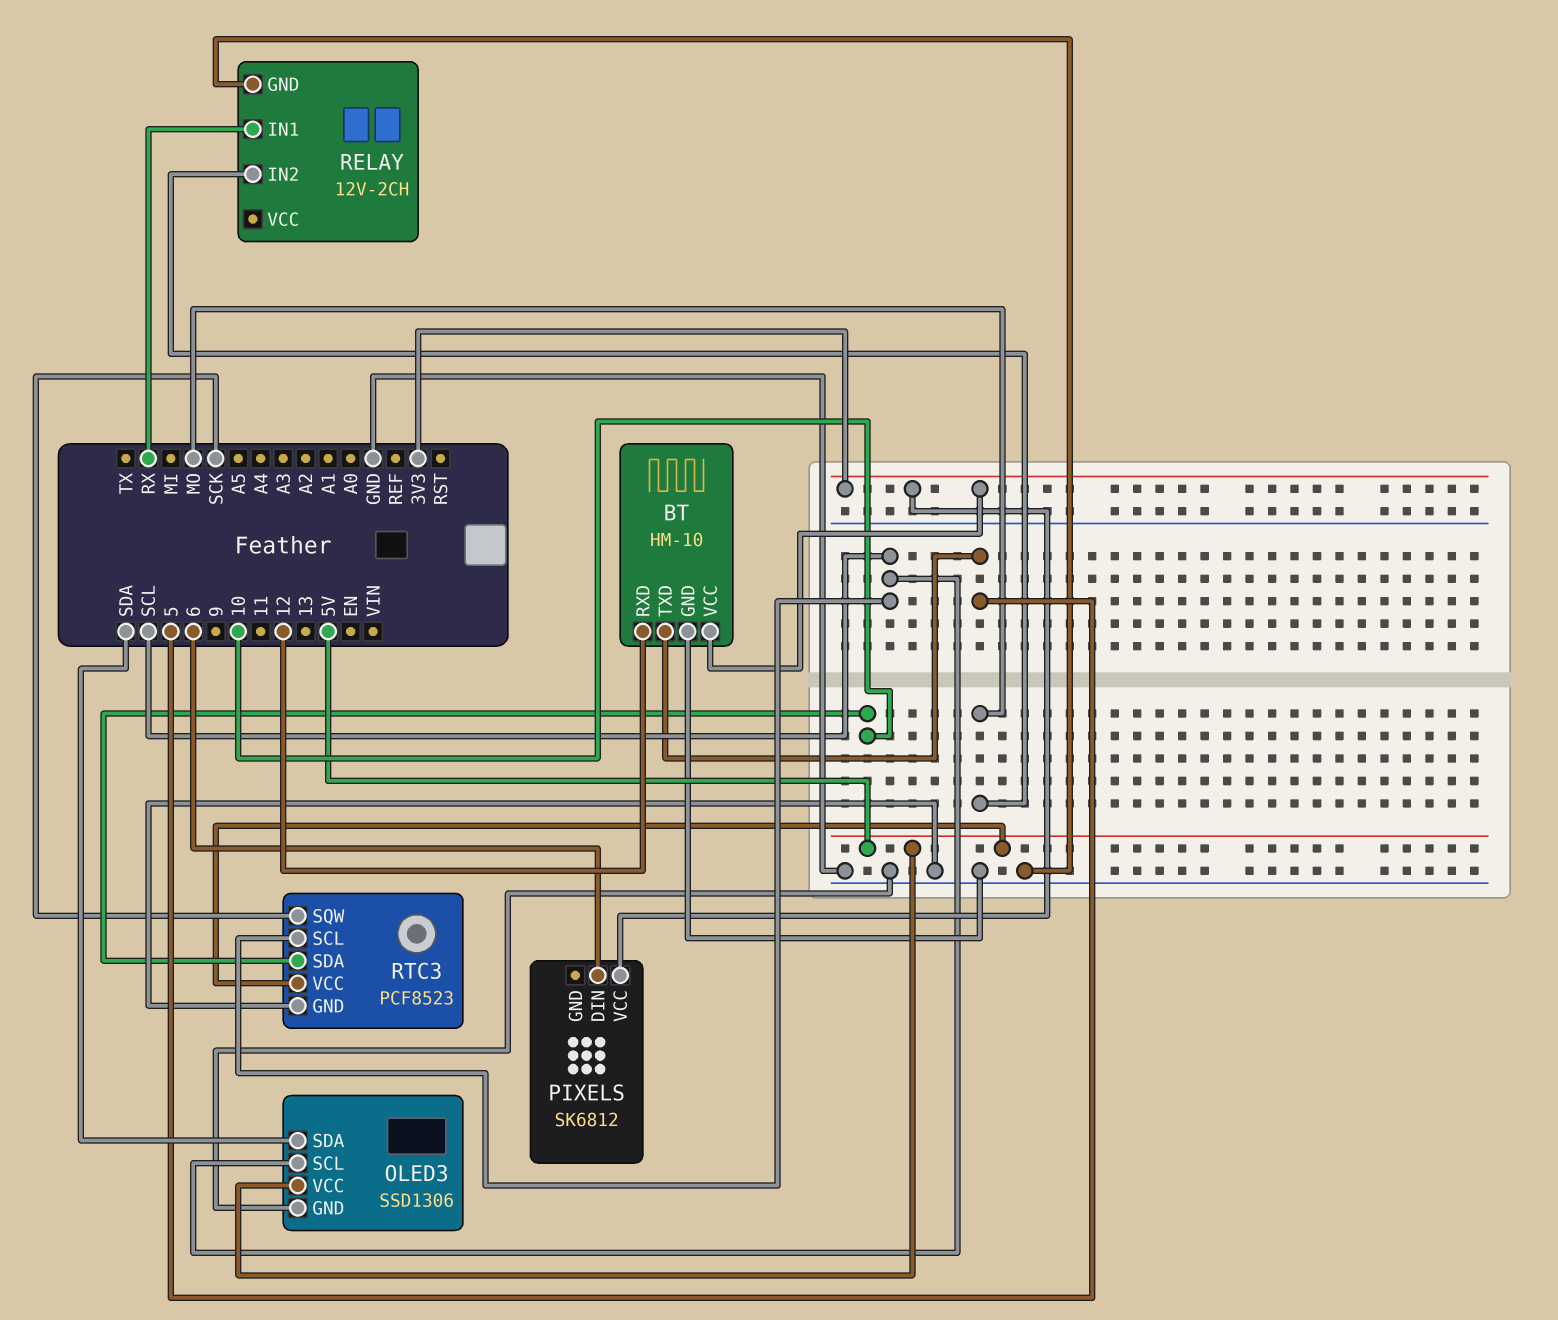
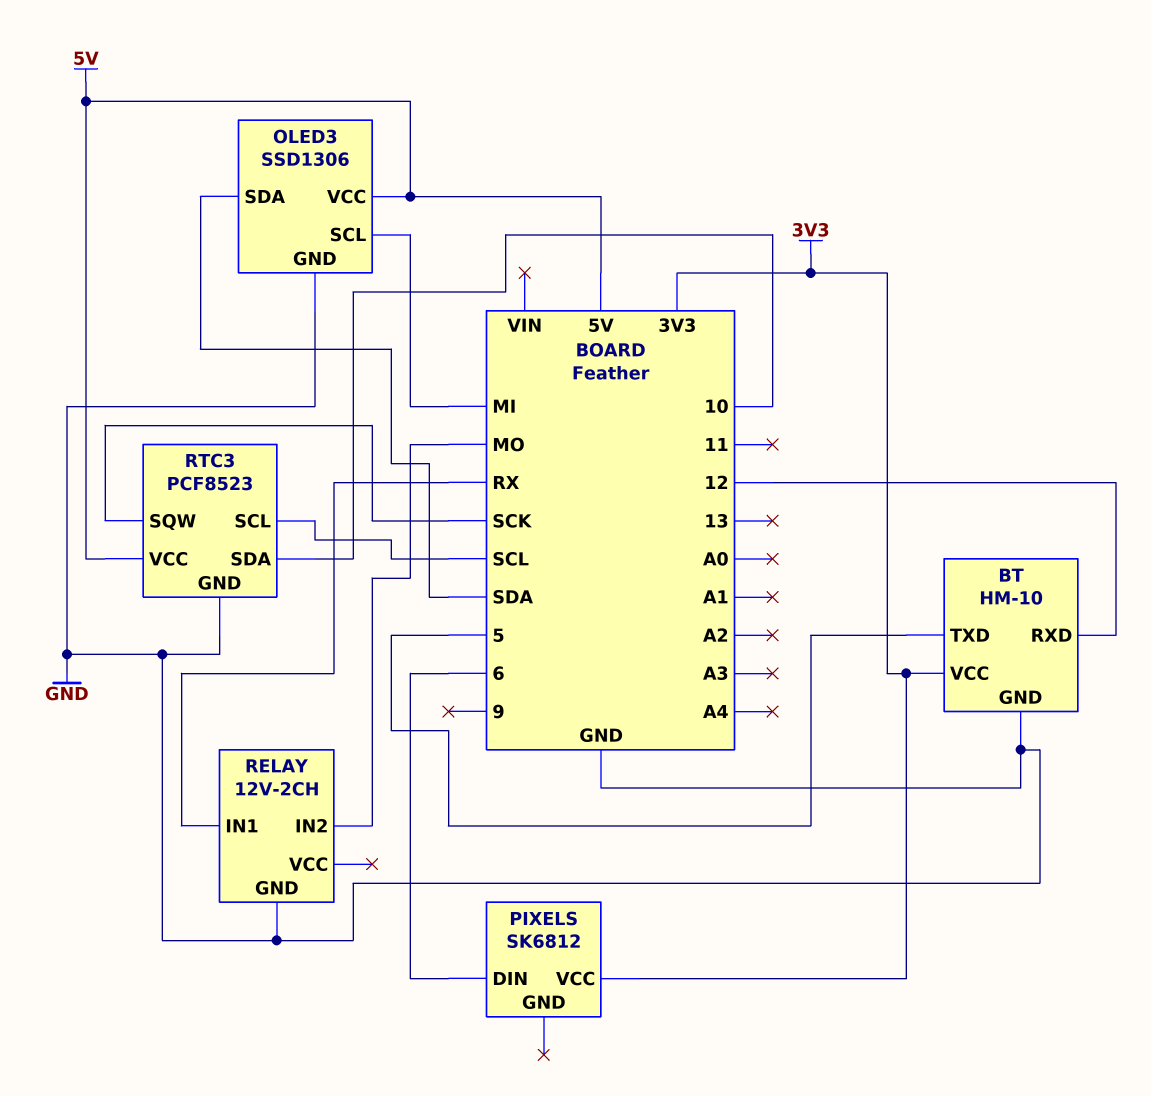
OLED3 pin SCL: SCL -> MI

